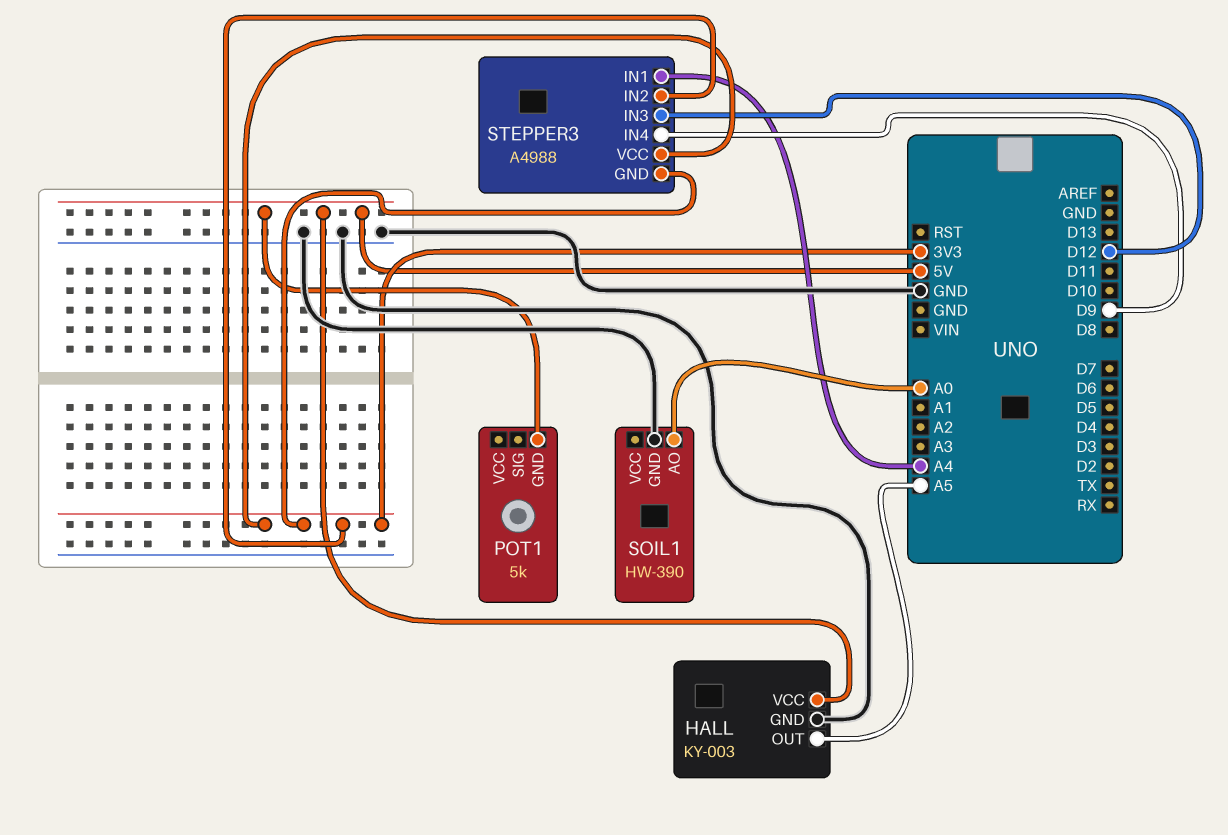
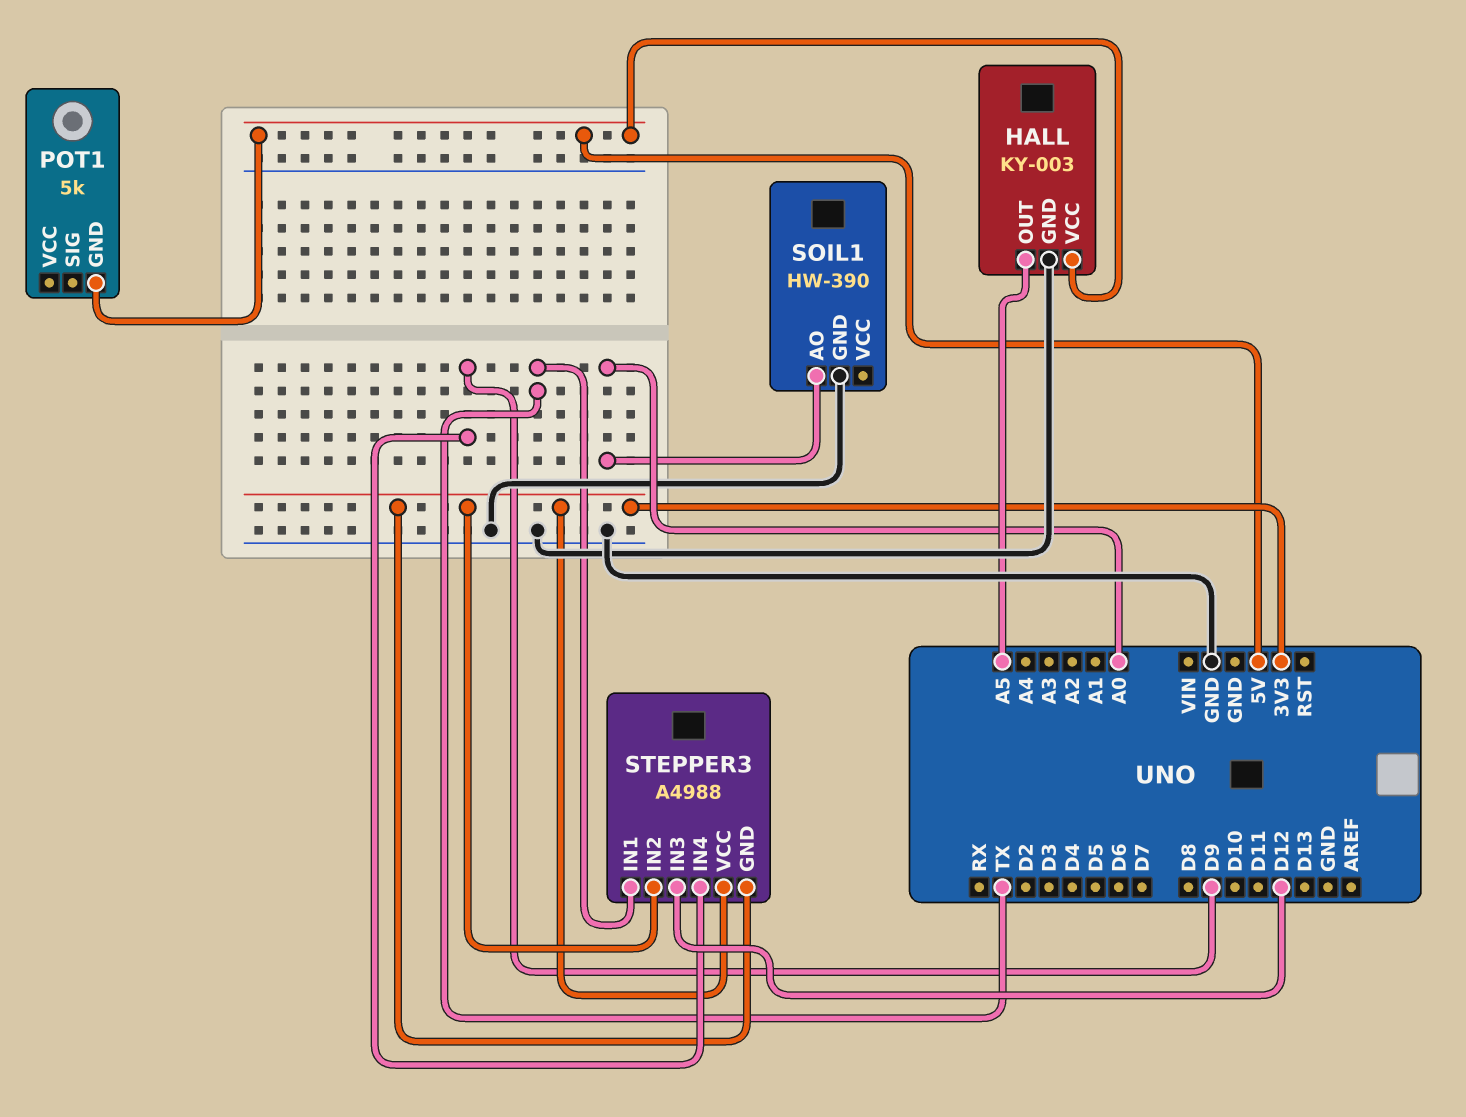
STEPPER3 pin IN1: A4 -> TX

